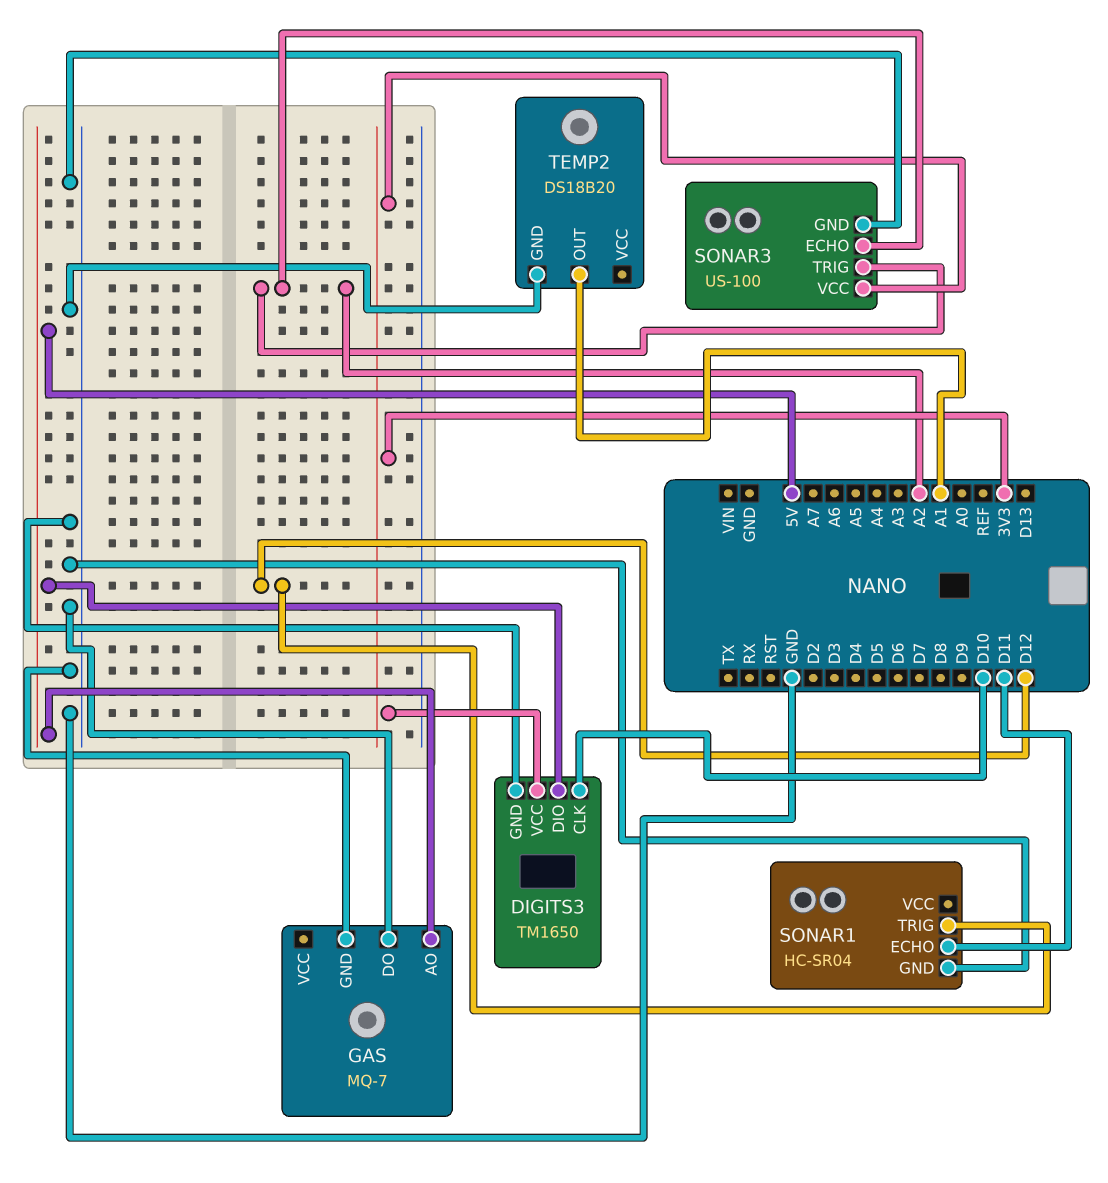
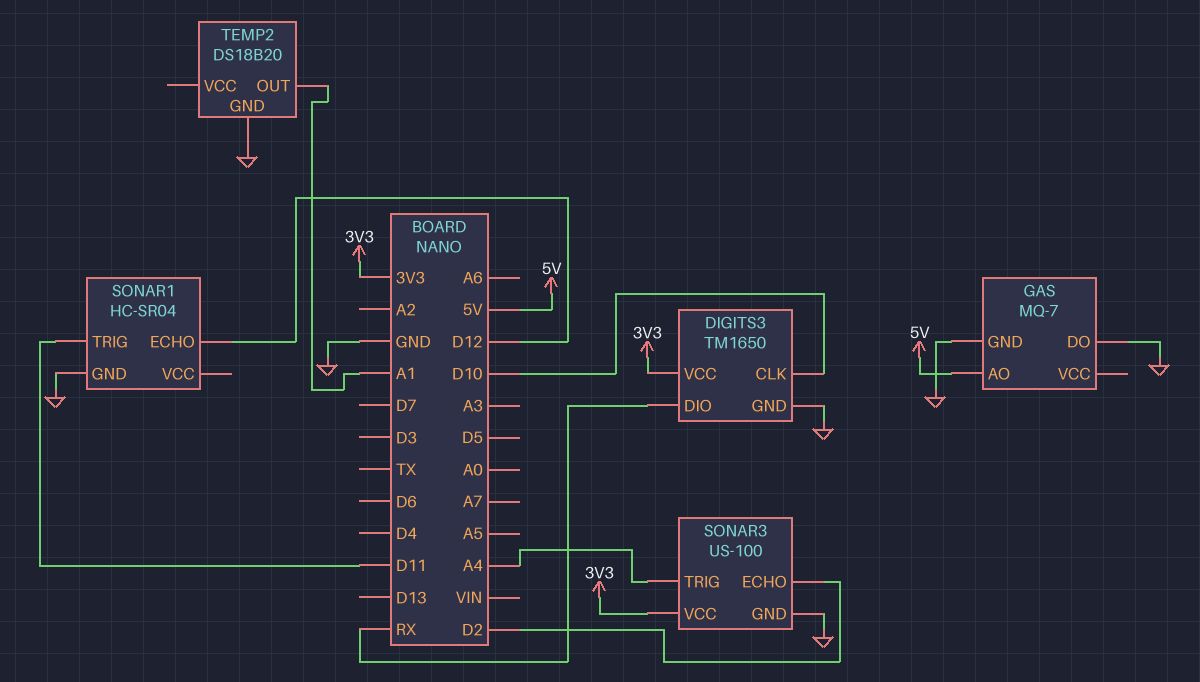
DIGITS3 pin DIO: 5V -> RX
SONAR1 pin ECHO: D11 -> D12
SONAR1 pin TRIG: D12 -> D11
SONAR3 pin ECHO: A2 -> D2
SONAR3 pin TRIG: A2 -> A4

